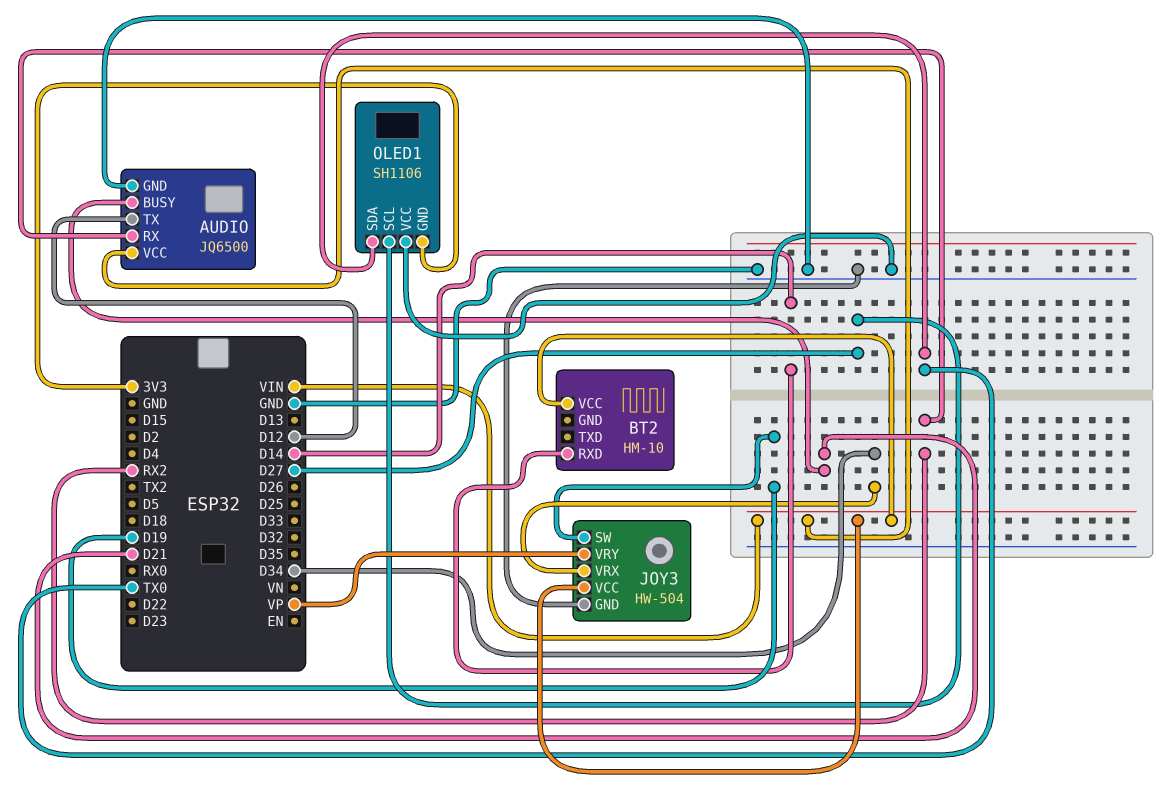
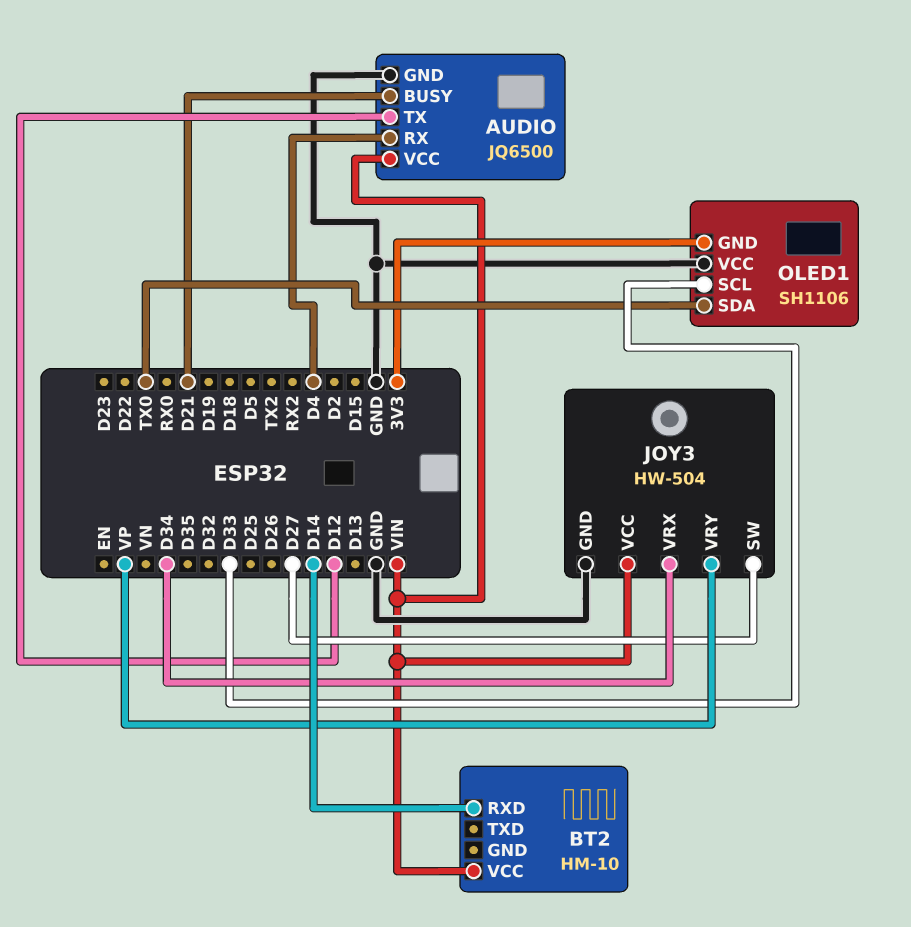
AUDIO pin RX: RX2 -> D4
JOY3 pin SW: D19 -> D27
OLED1 pin SCL: D27 -> D33

